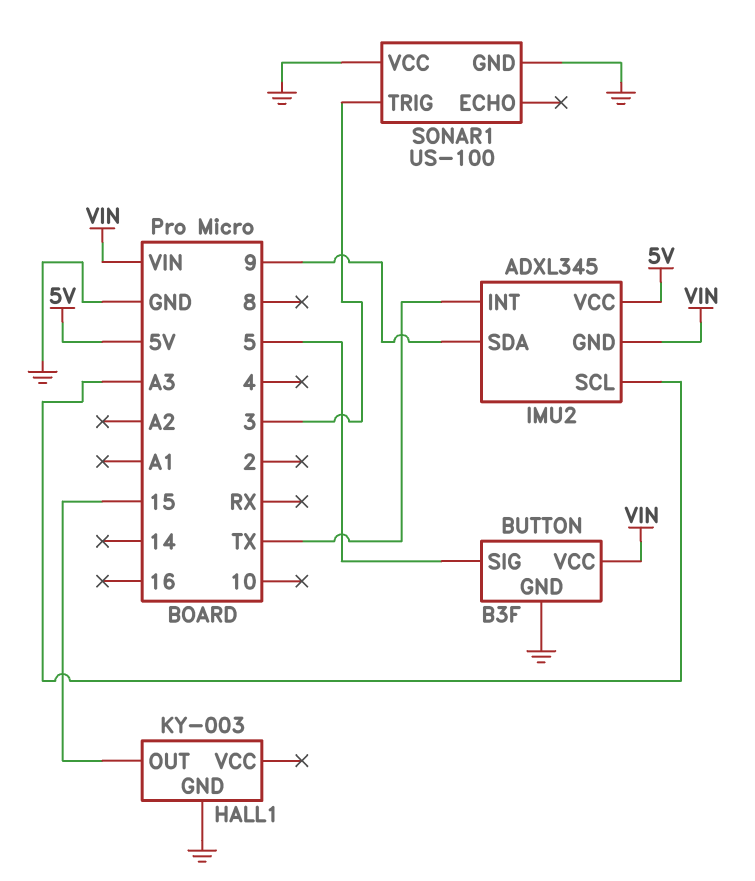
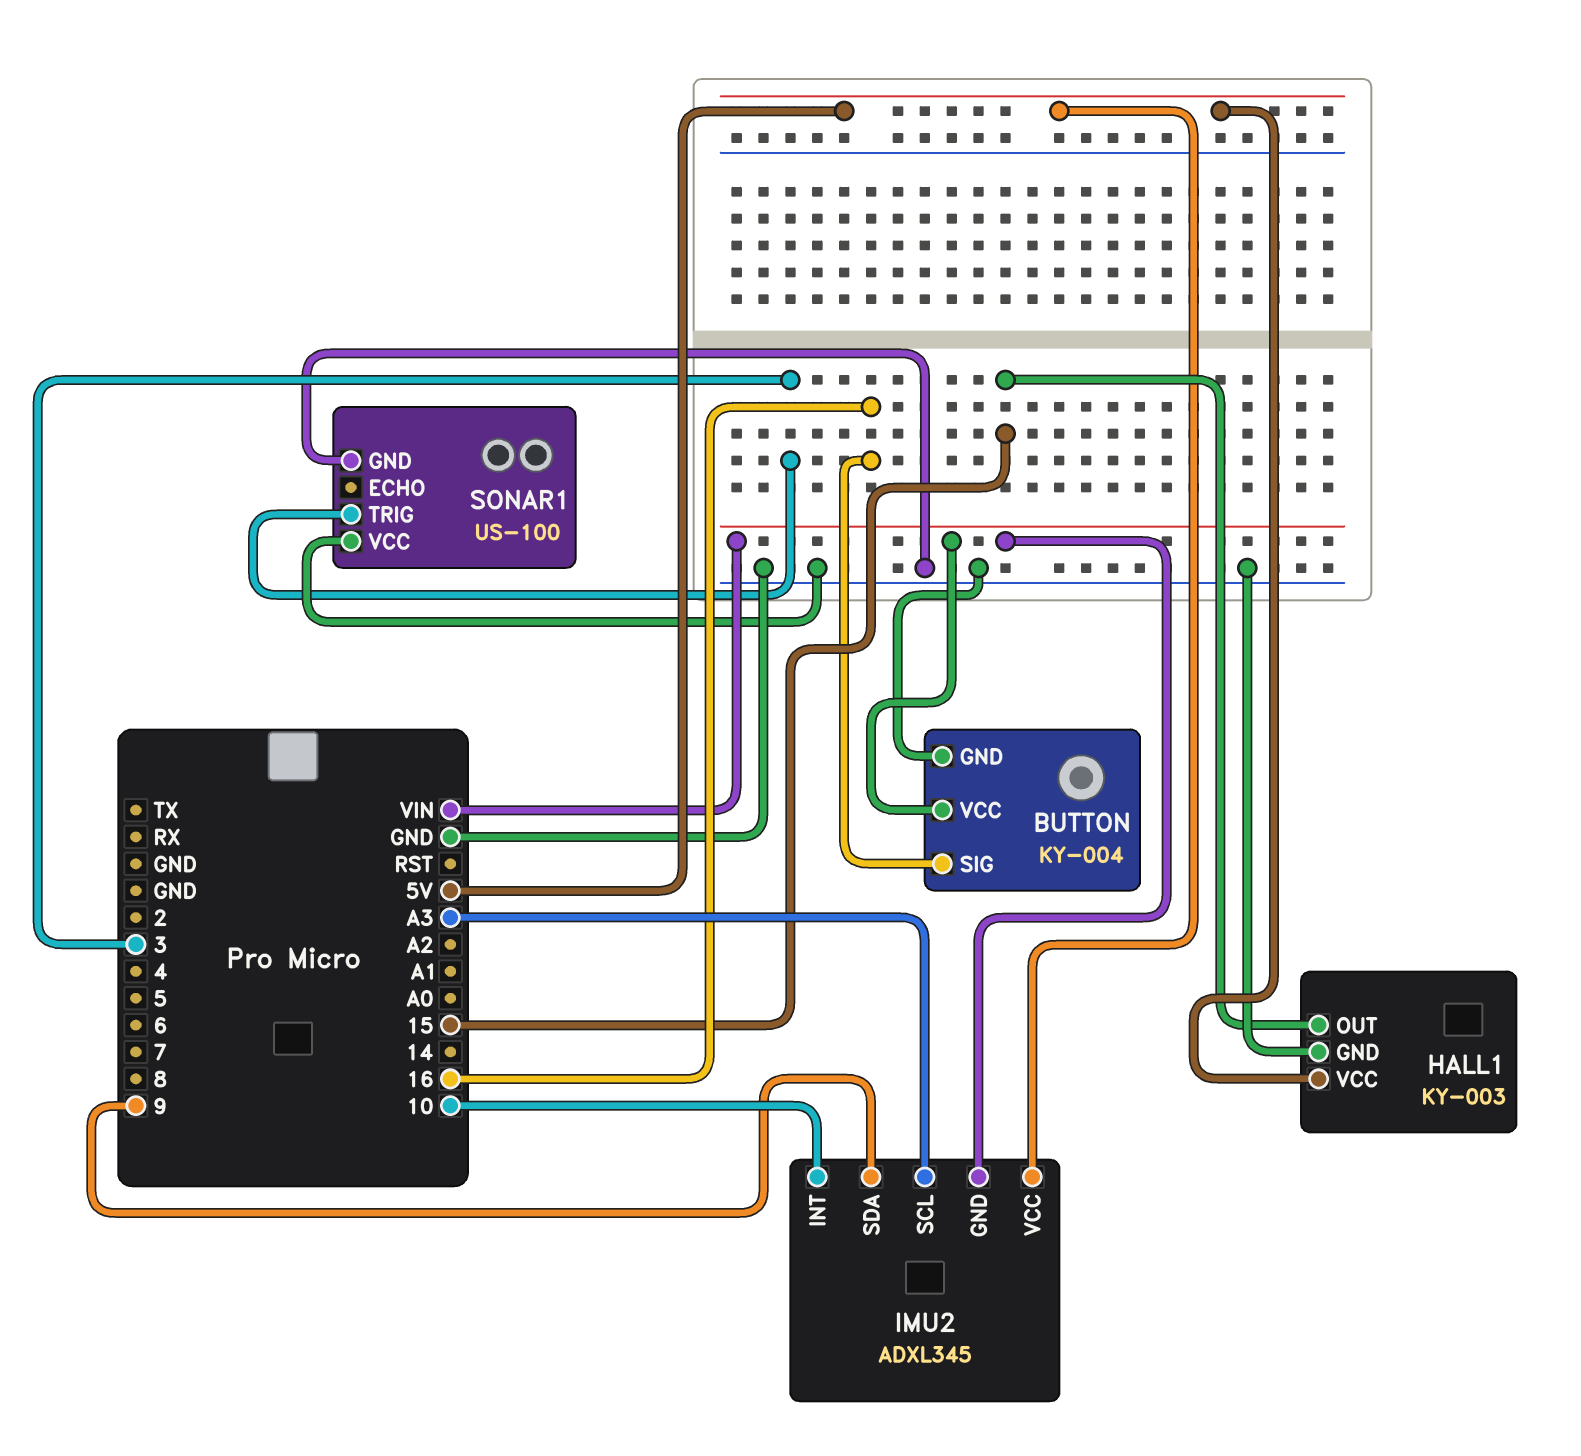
BUTTON: B3F -> KY-004
BUTTON pin SIG: 5 -> 16
HALL1 pin VCC: none -> 5V
IMU2 pin INT: TX -> 10

